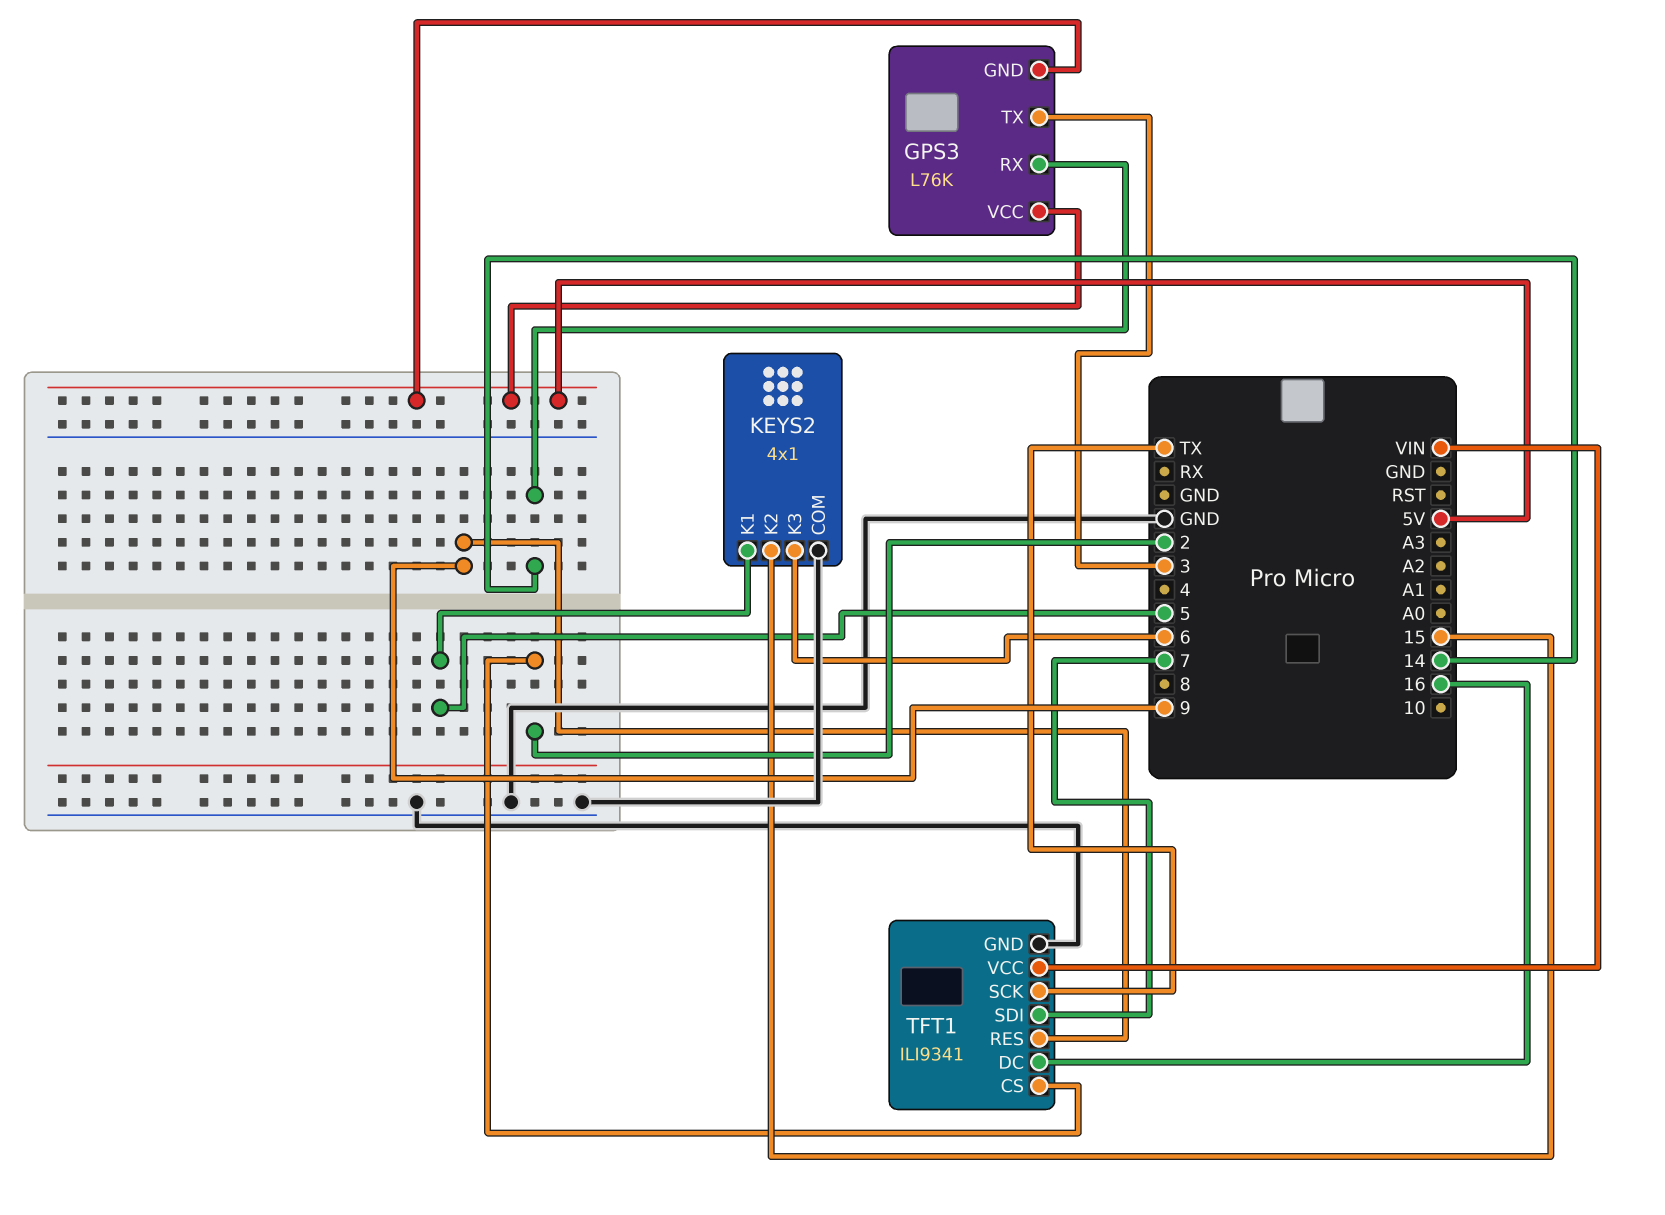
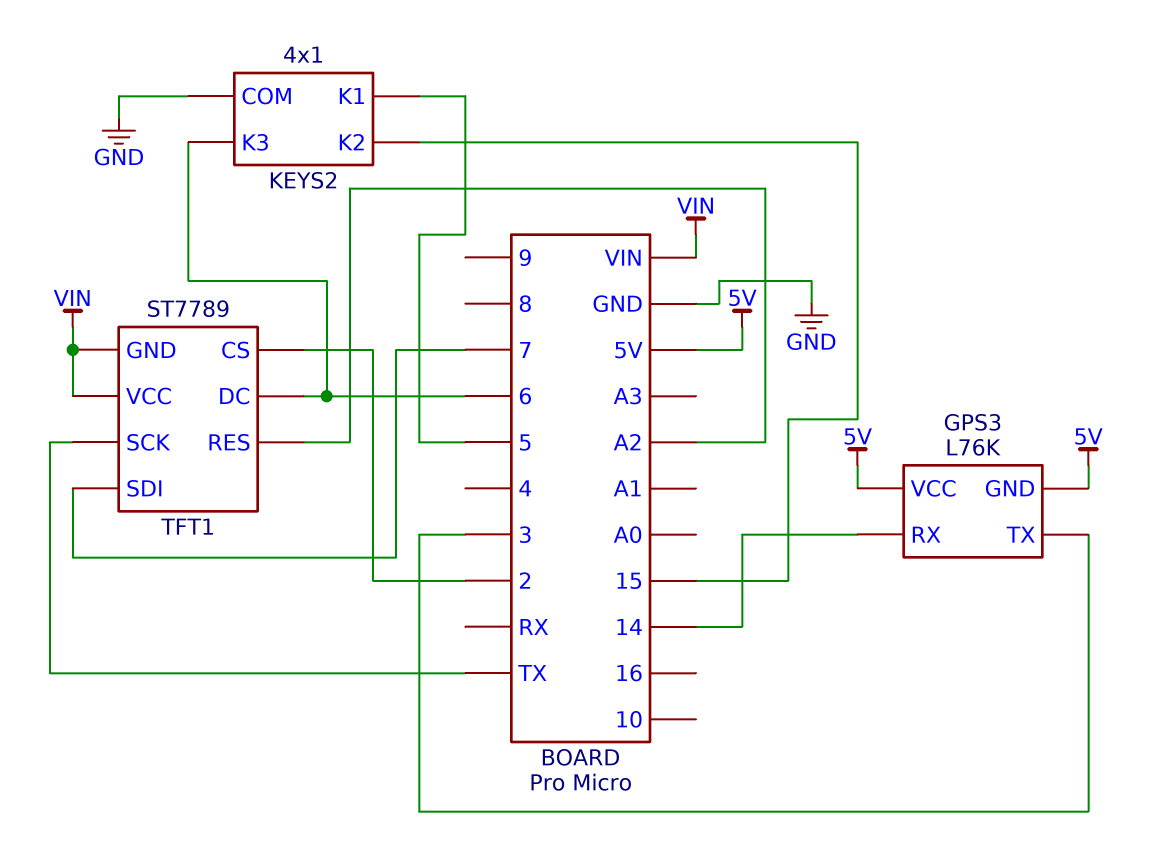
TFT1: ILI9341 -> ST7789
TFT1 pin DC: 16 -> 6
TFT1 pin GND: GND -> VIN
TFT1 pin RES: 9 -> A2

